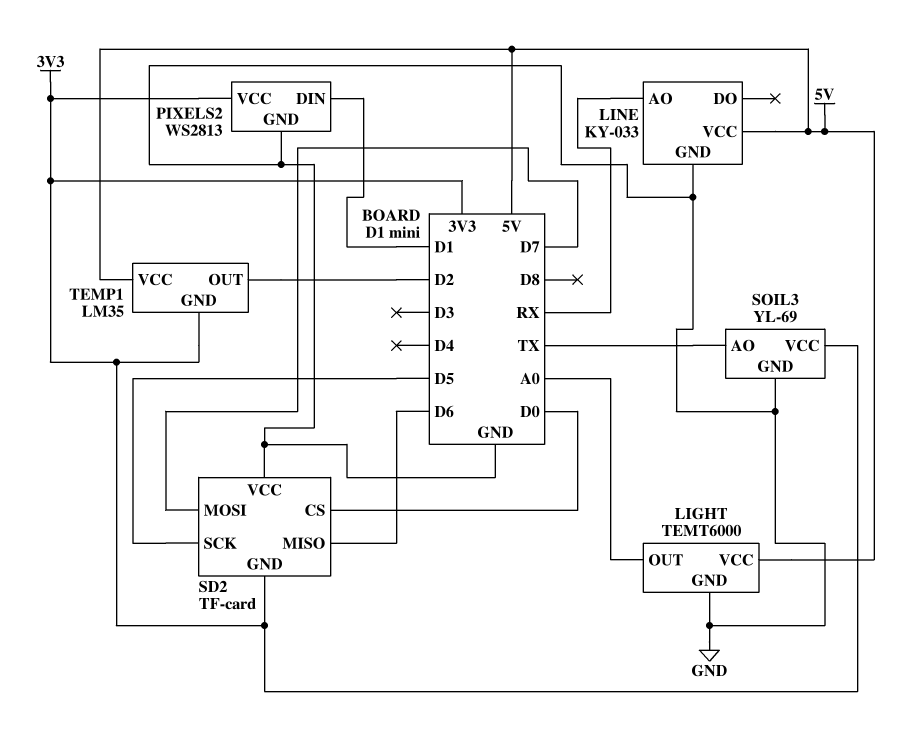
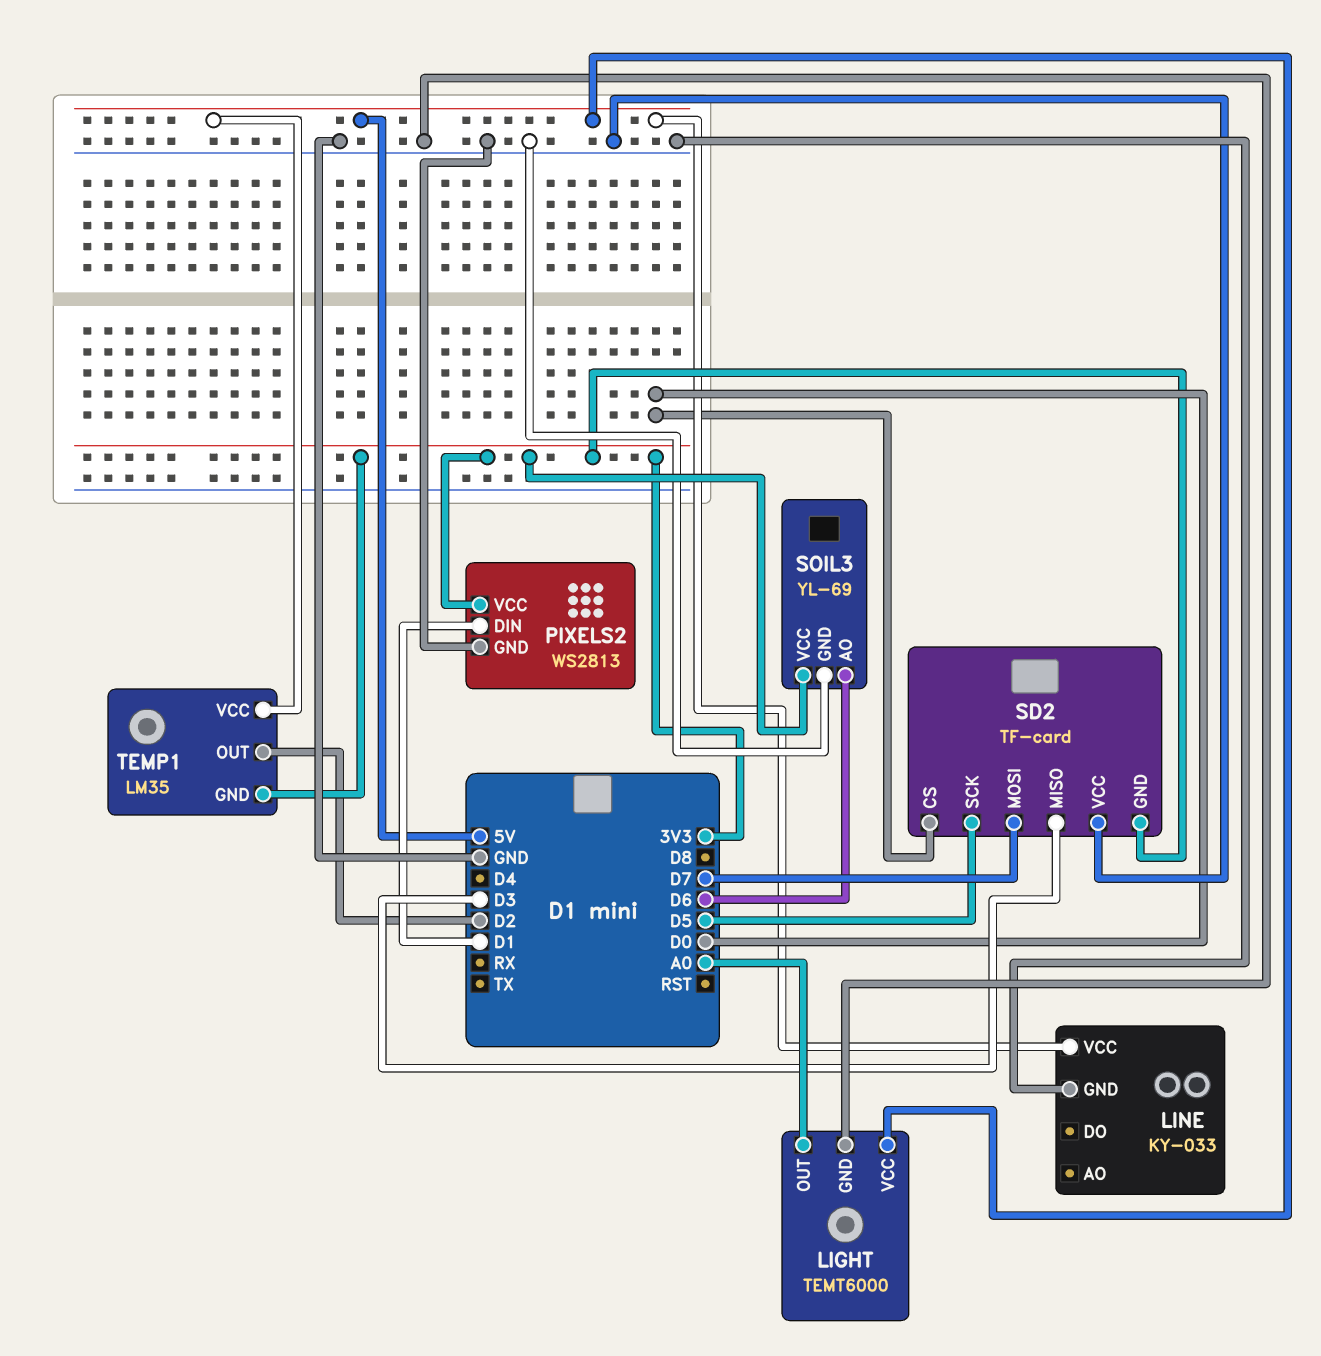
LINE pin AO: RX -> none
SD2 pin MISO: D6 -> D3
SOIL3 pin AO: TX -> D6

